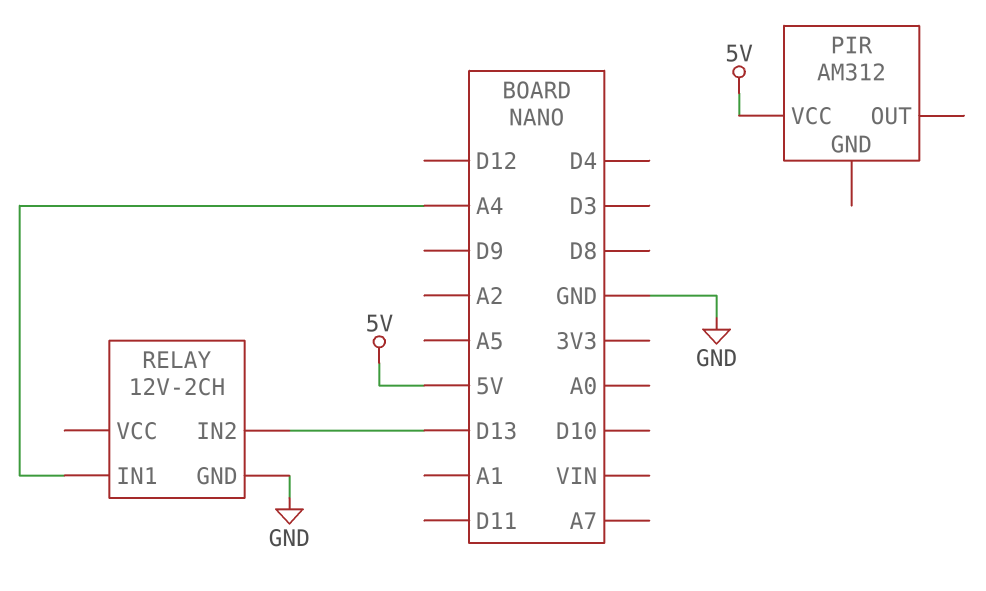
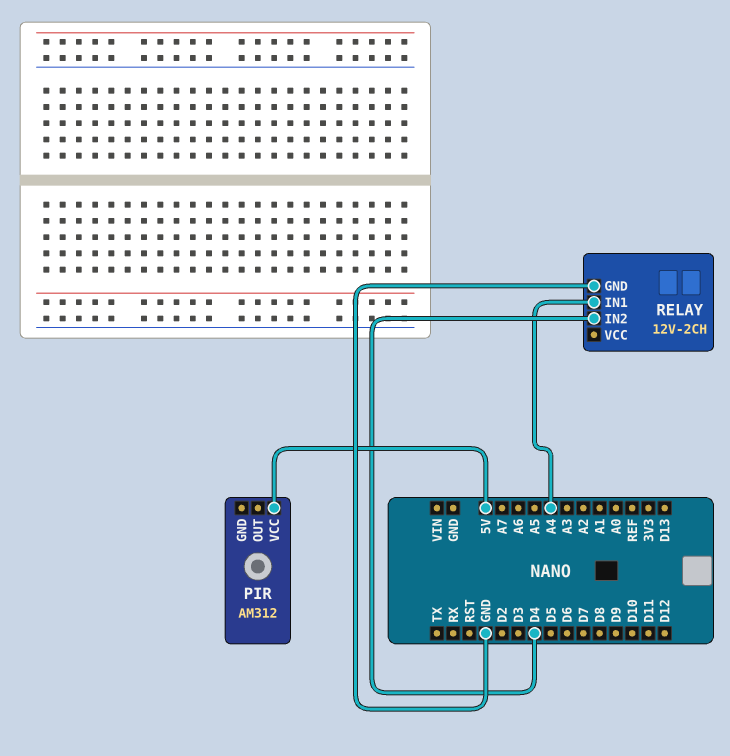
RELAY pin IN2: D13 -> D4

